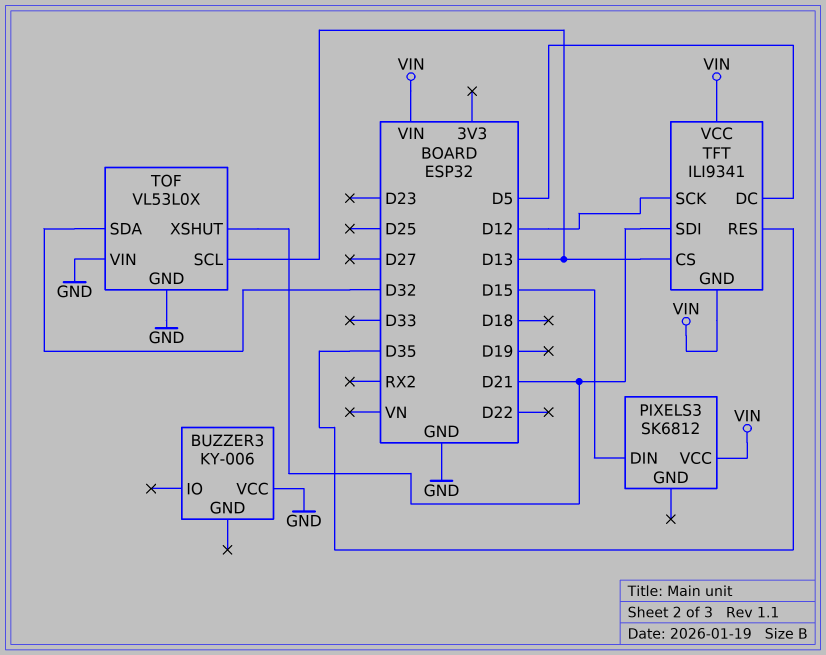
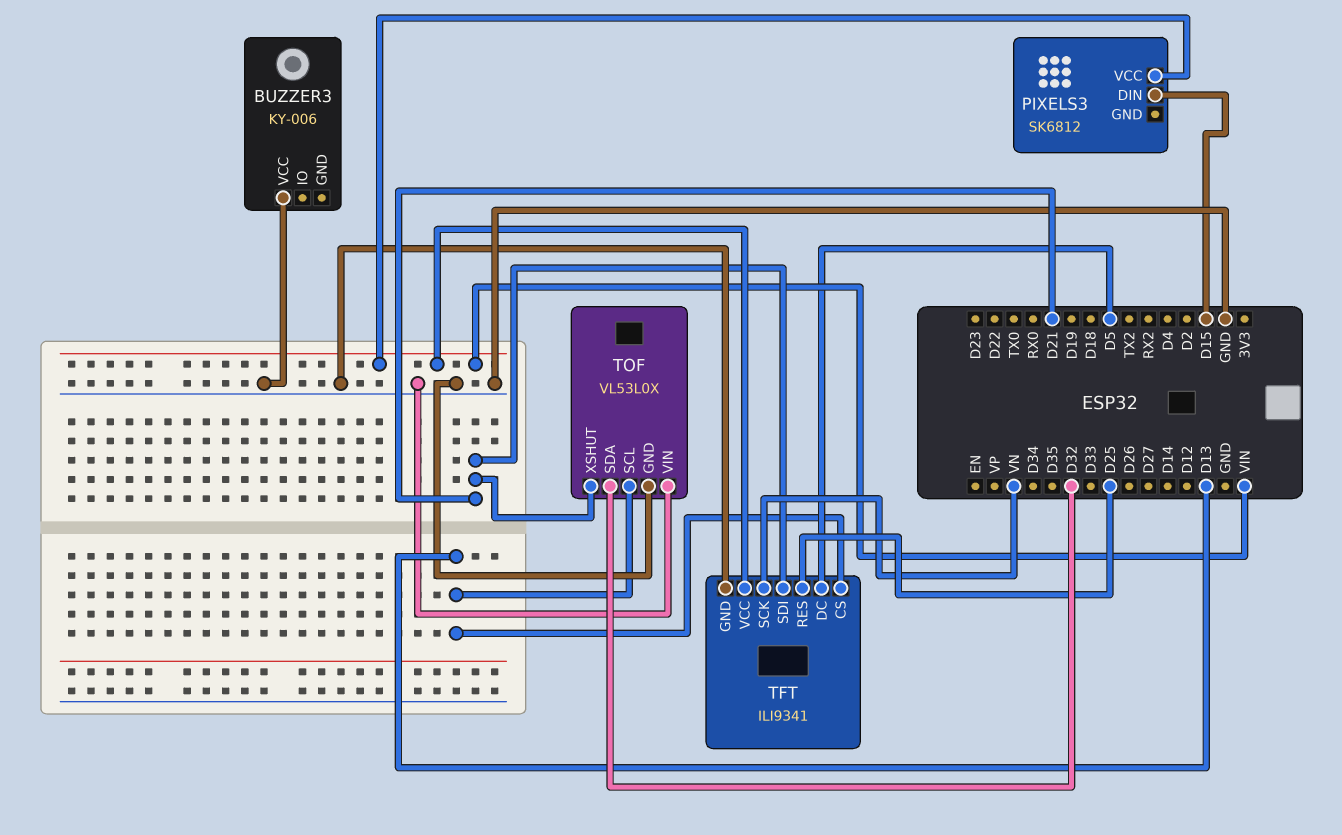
TFT pin GND: VIN -> GND
TFT pin RES: D35 -> D25
TFT pin SCK: D12 -> VN

